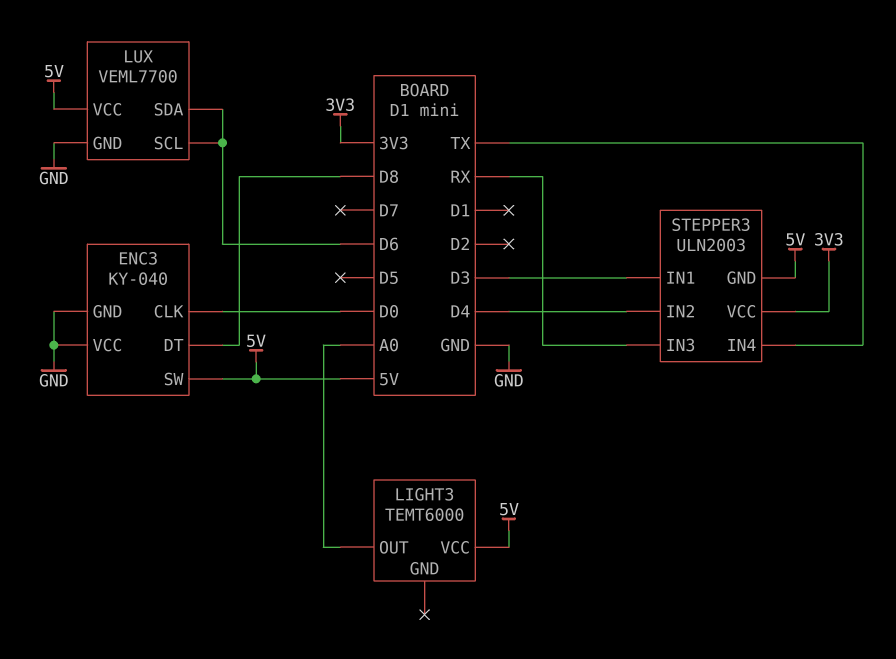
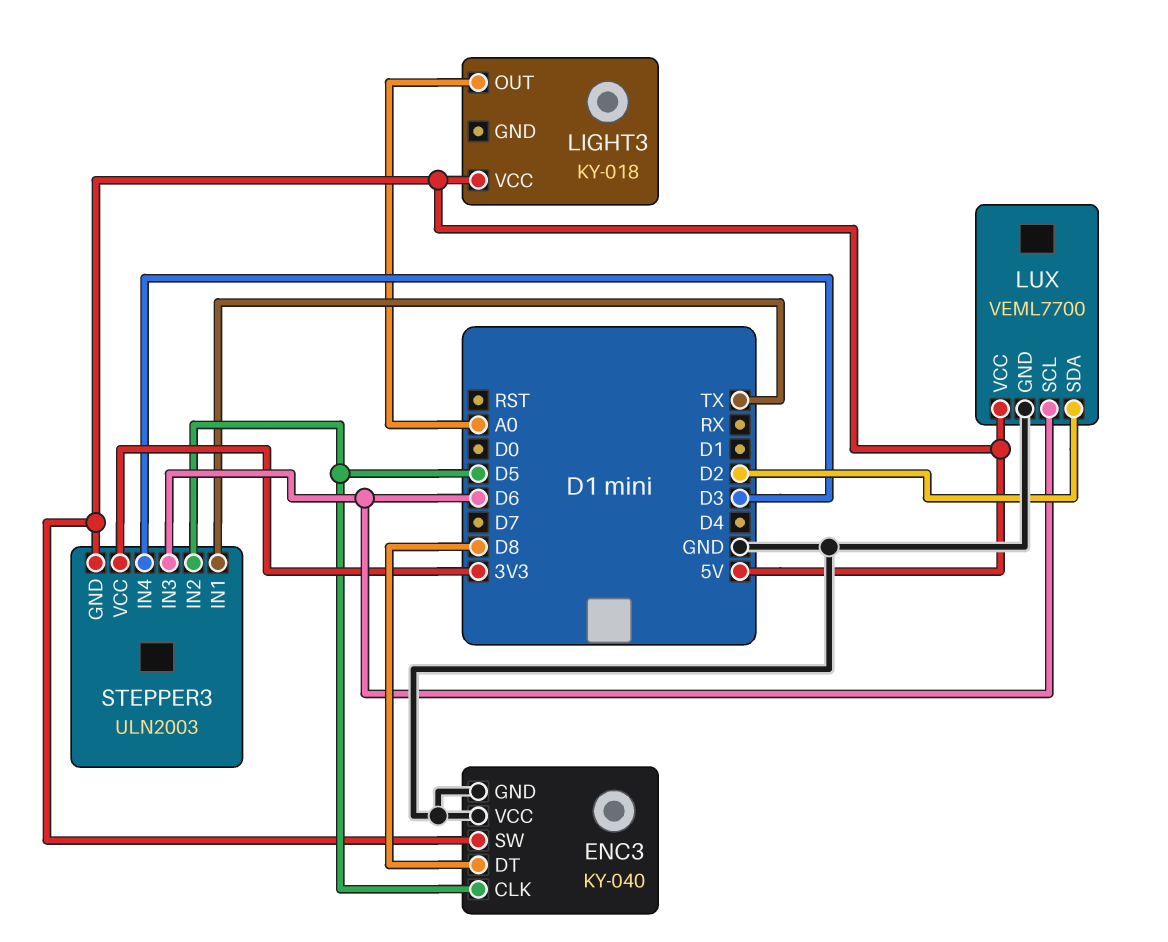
ENC3 pin CLK: D0 -> D5
LIGHT3: TEMT6000 -> KY-018
LUX pin SDA: D6 -> D2
STEPPER3 pin IN1: D3 -> TX
STEPPER3 pin IN2: D4 -> D5
STEPPER3 pin IN3: RX -> D6
STEPPER3 pin IN4: TX -> D3

